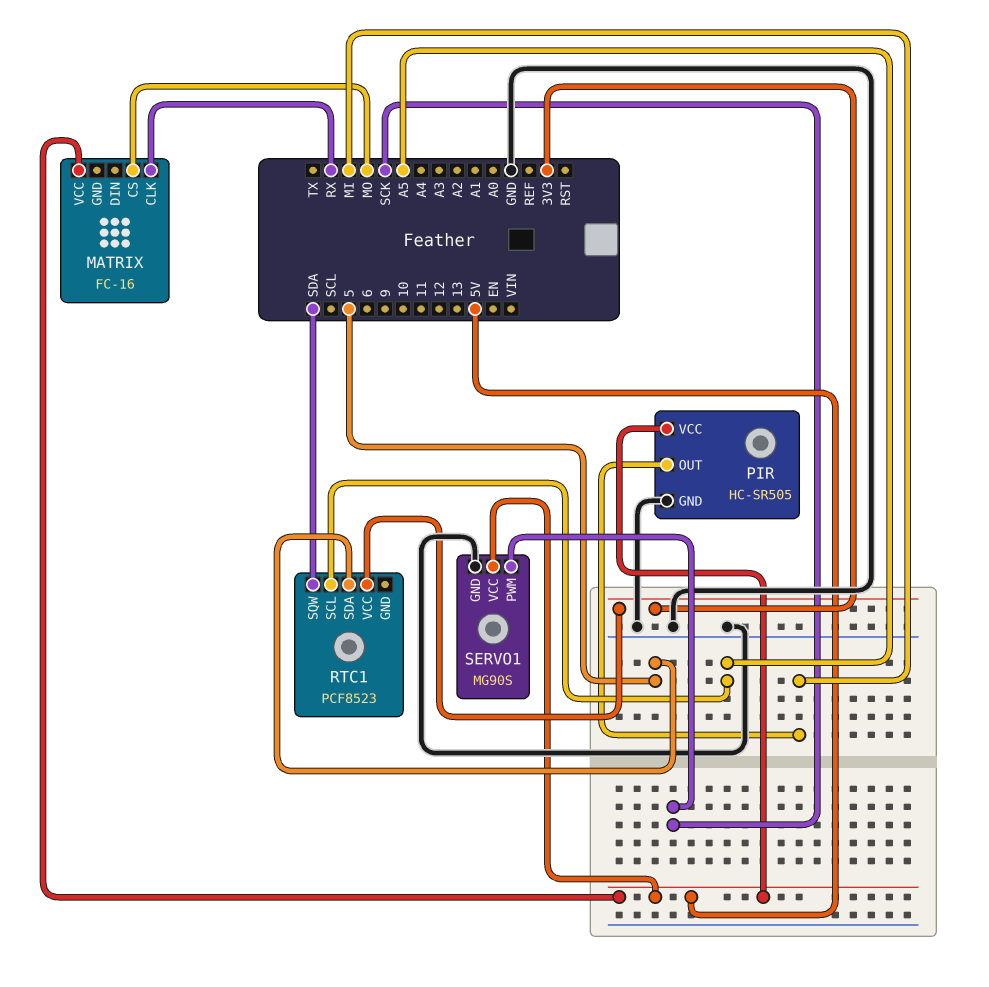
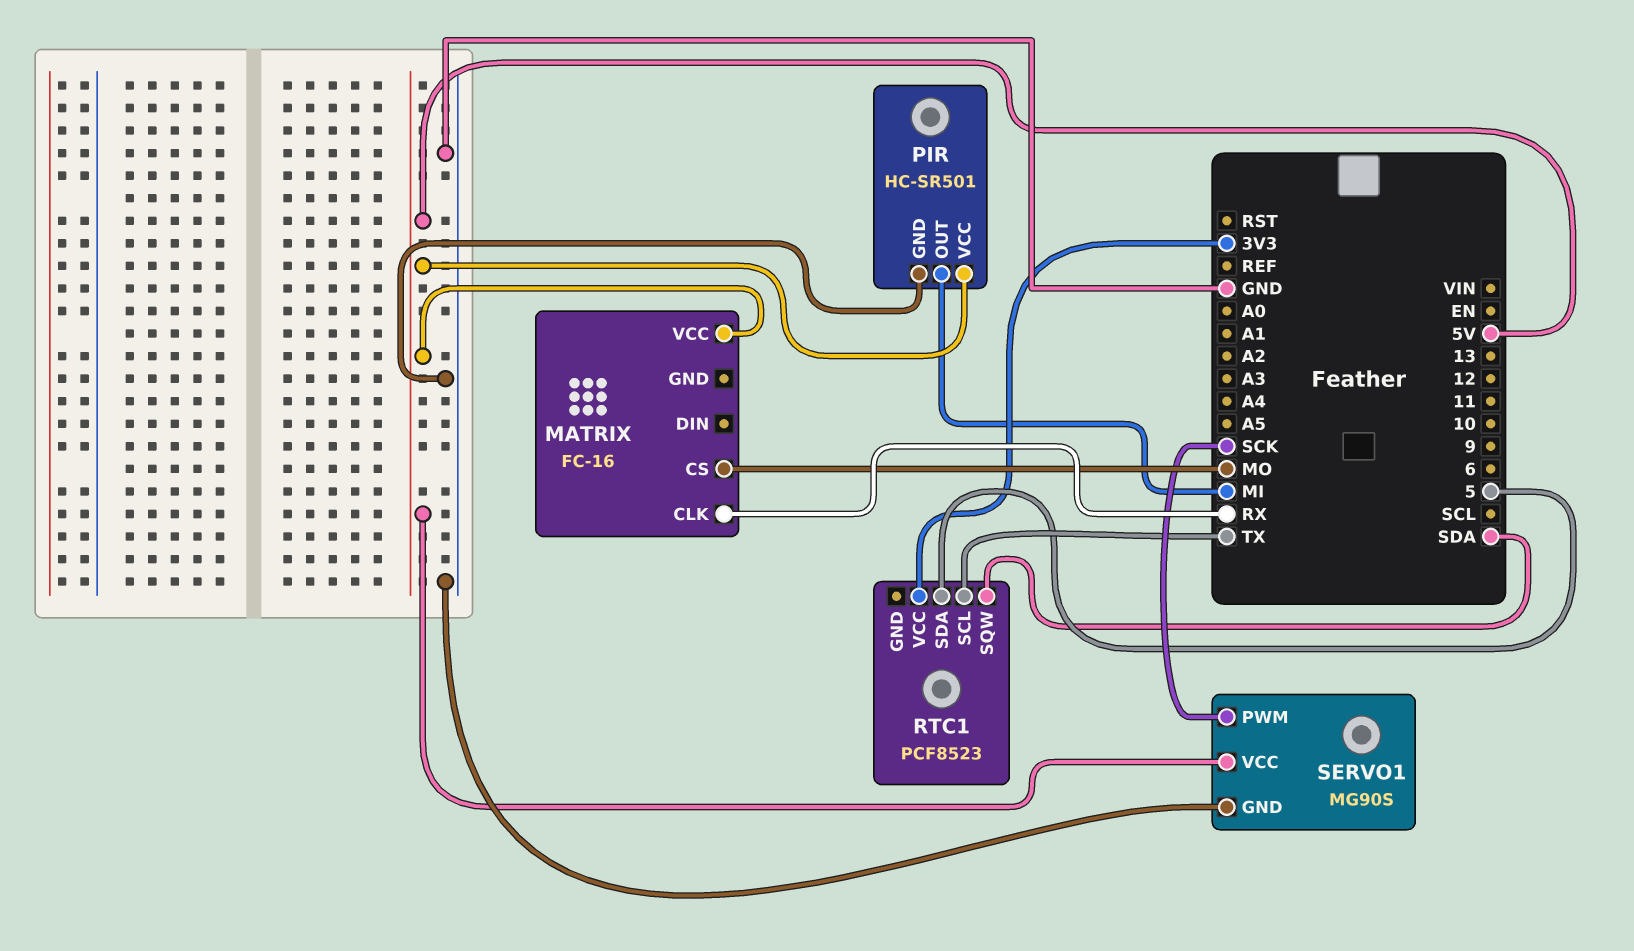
PIR: HC-SR505 -> HC-SR501
RTC1 pin SCL: A5 -> TX

